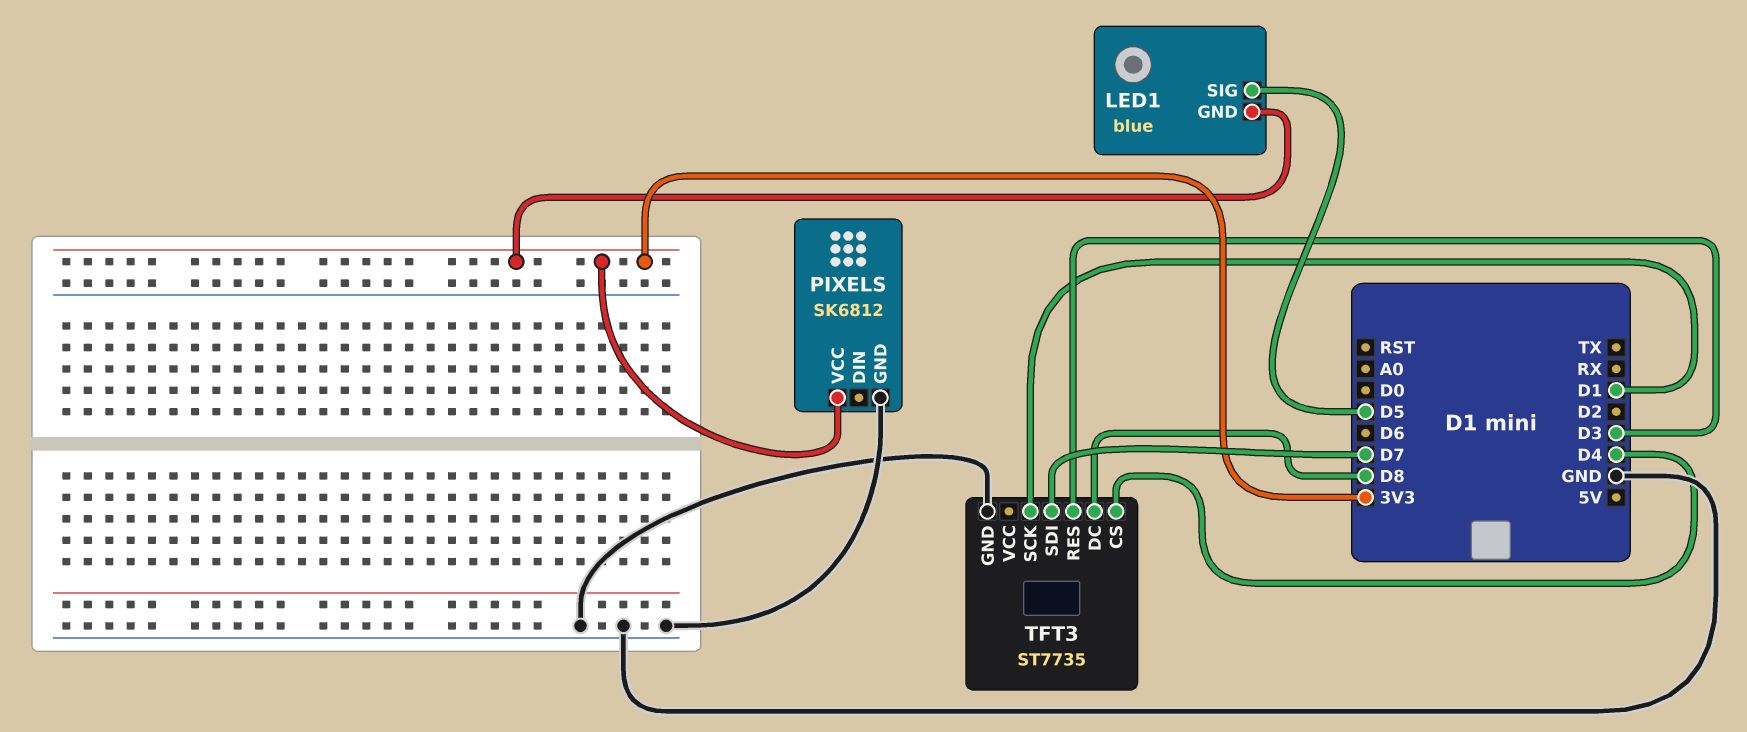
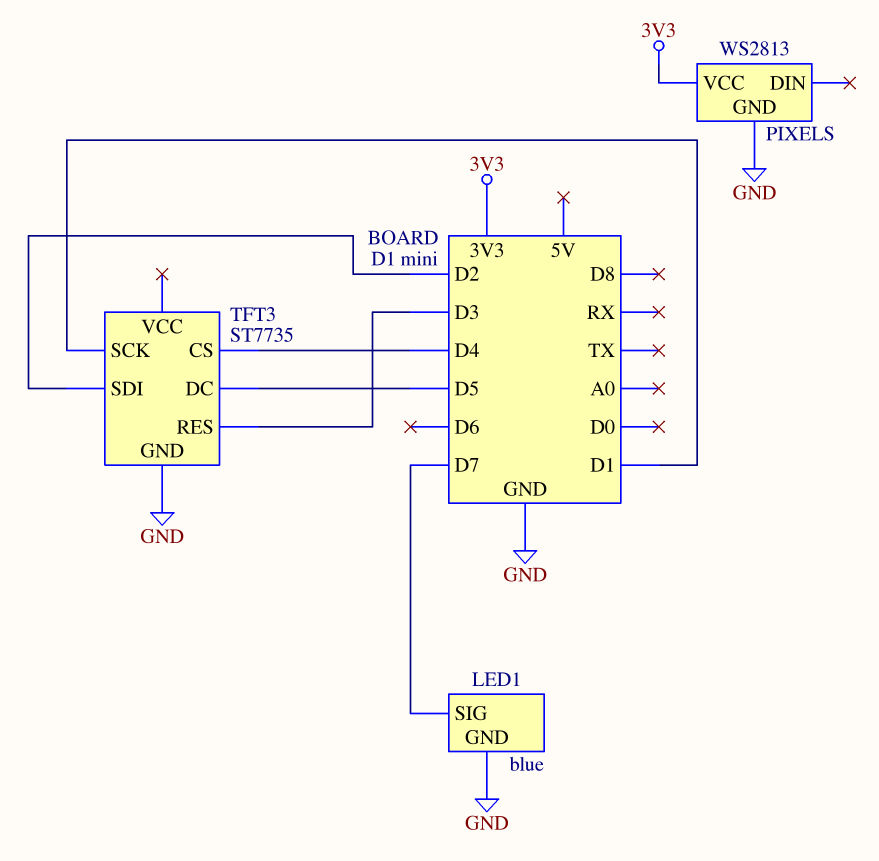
LED1 pin GND: 3V3 -> GND
LED1 pin SIG: D5 -> D7
PIXELS: SK6812 -> WS2813
TFT3 pin DC: D8 -> D5
TFT3 pin SDI: D7 -> D2

